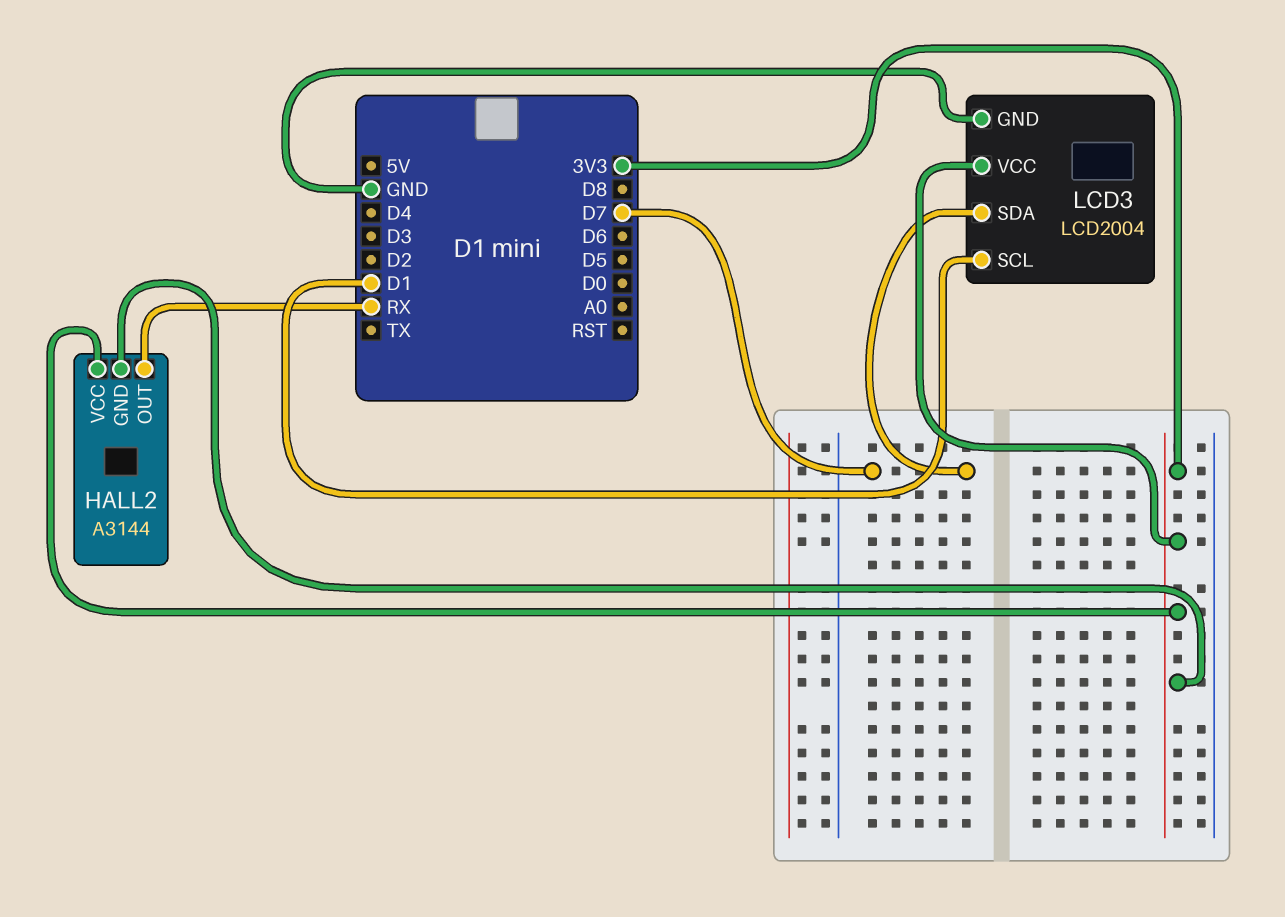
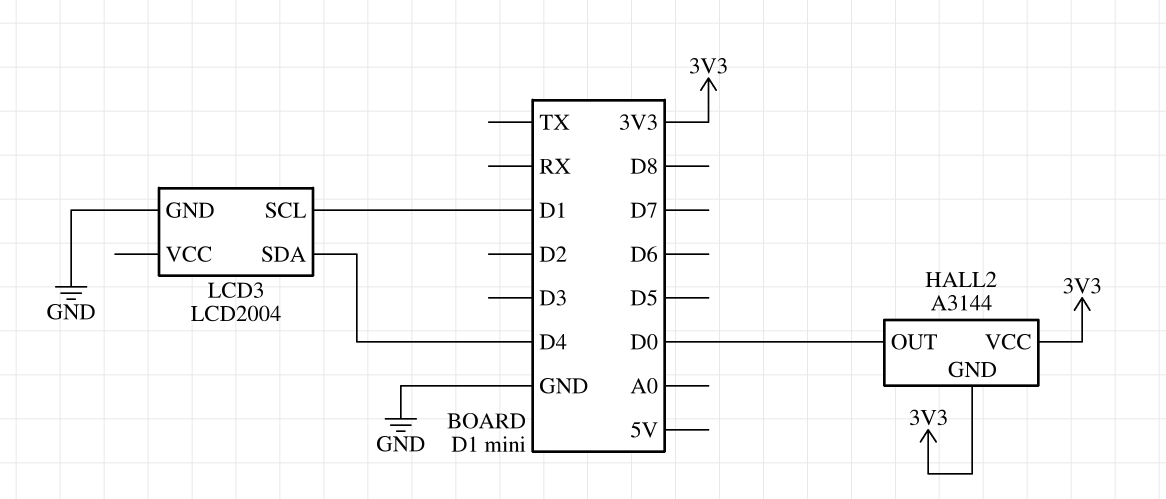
HALL2 pin OUT: RX -> D0
LCD3 pin SDA: D7 -> D4
LCD3 pin VCC: 3V3 -> none

